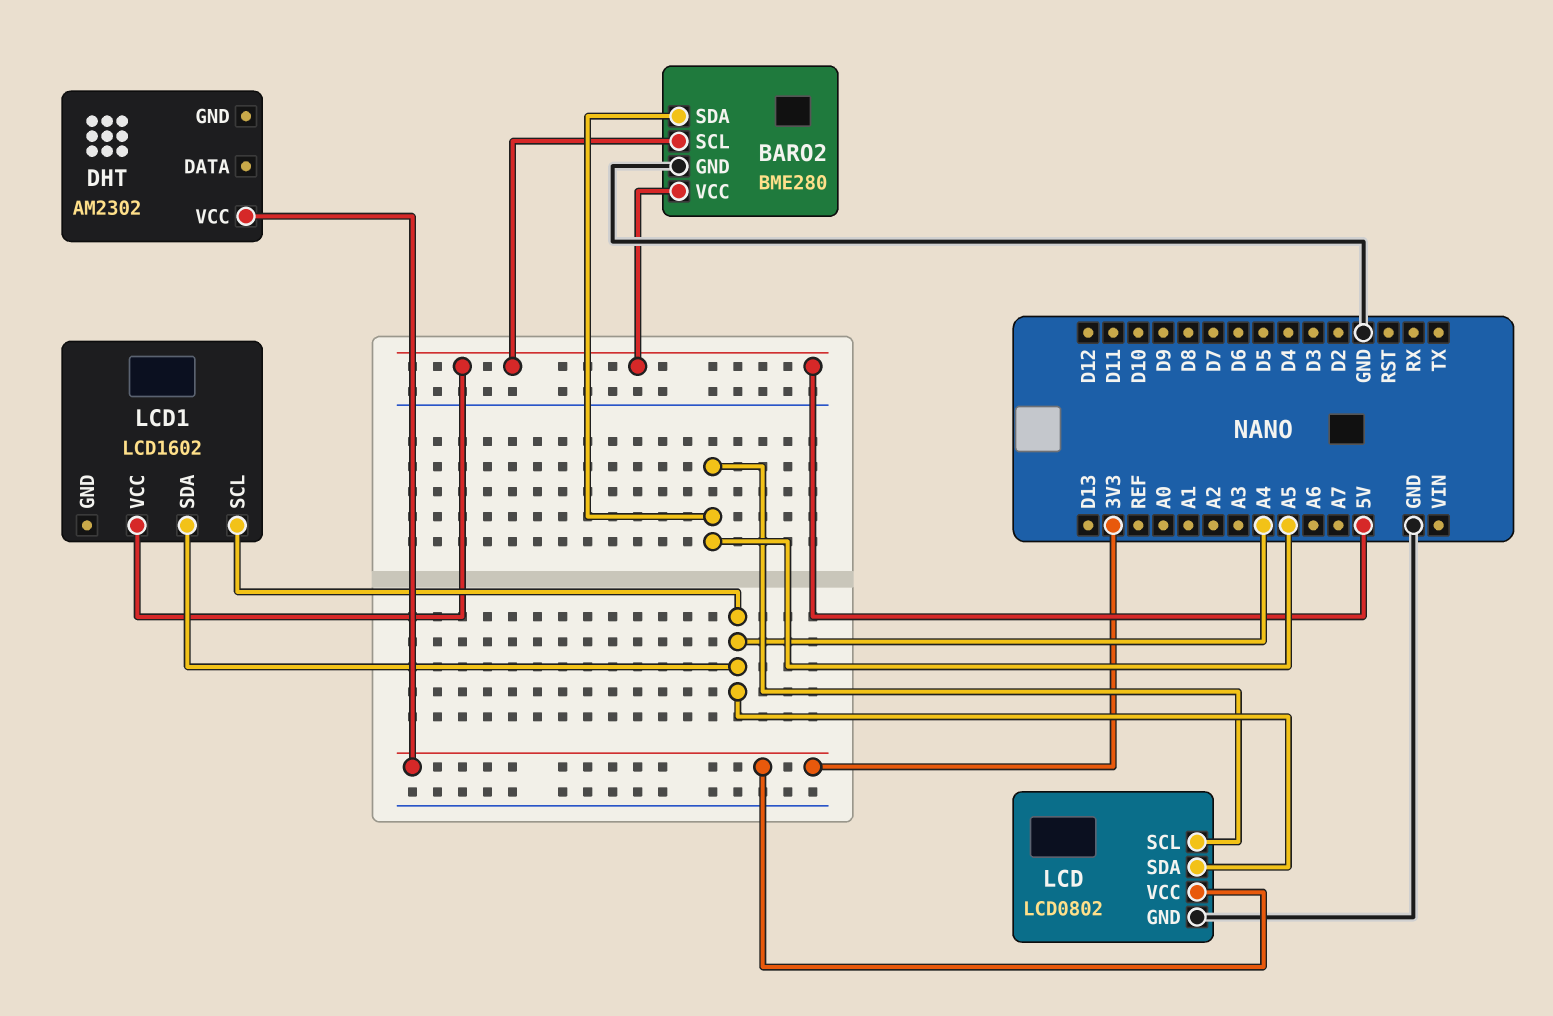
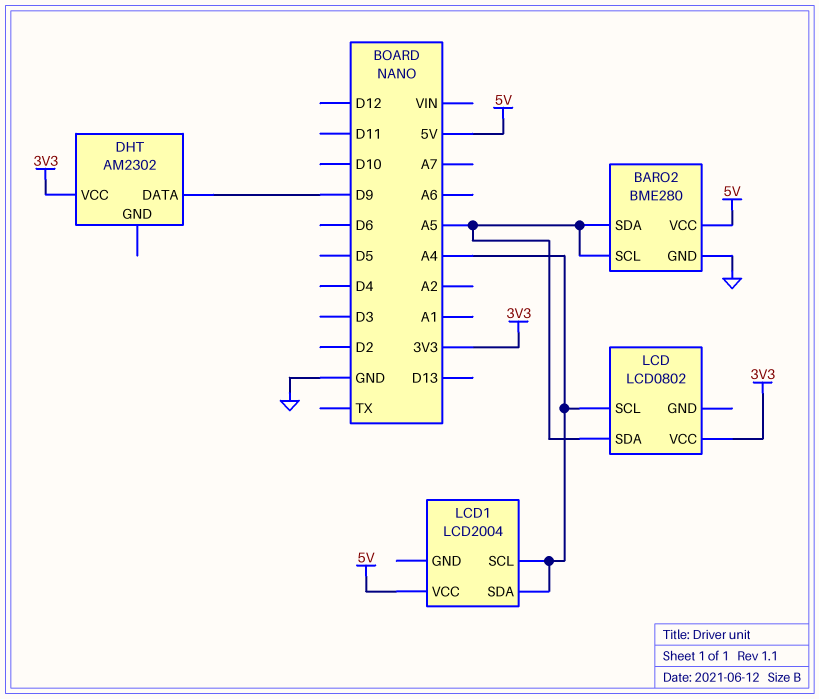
BARO2 pin SCL: 5V -> A5
DHT pin DATA: none -> D9
LCD pin GND: GND -> none
LCD pin SCL: A5 -> A4
LCD pin SDA: A4 -> A5
LCD1: LCD1602 -> LCD2004

